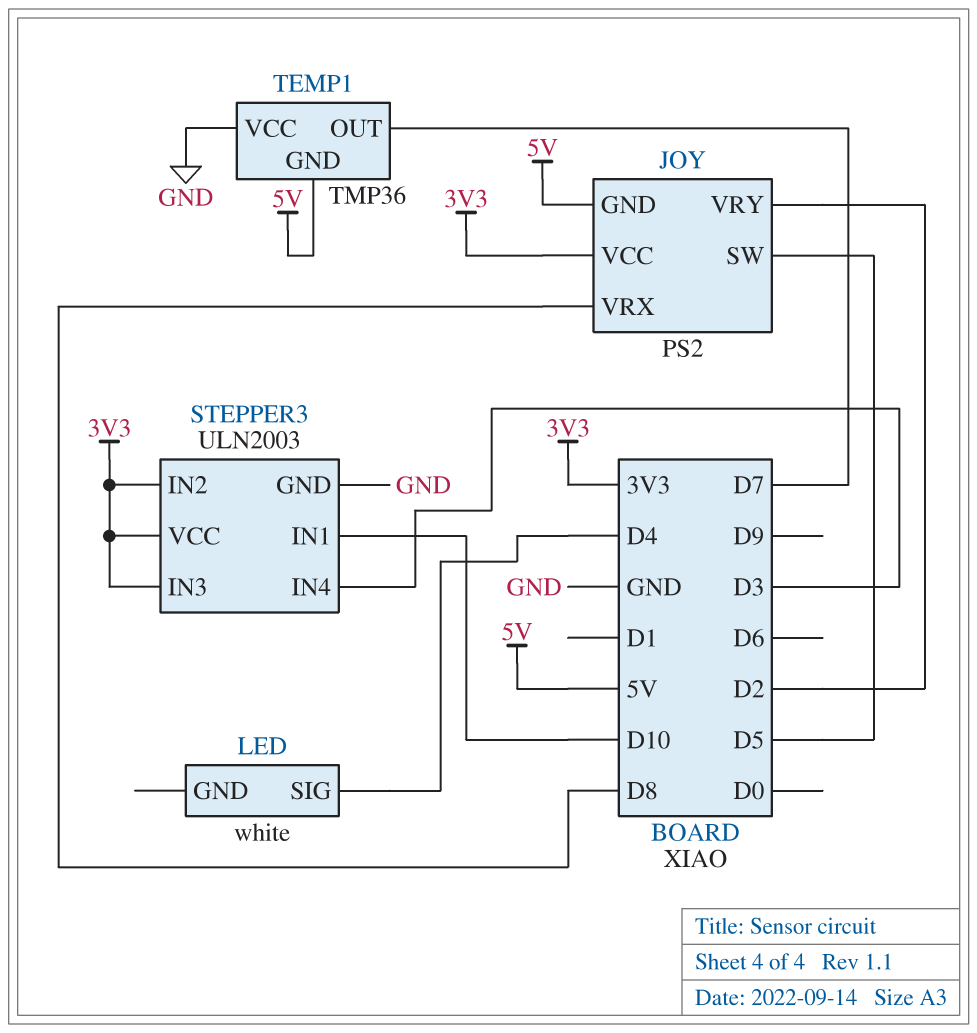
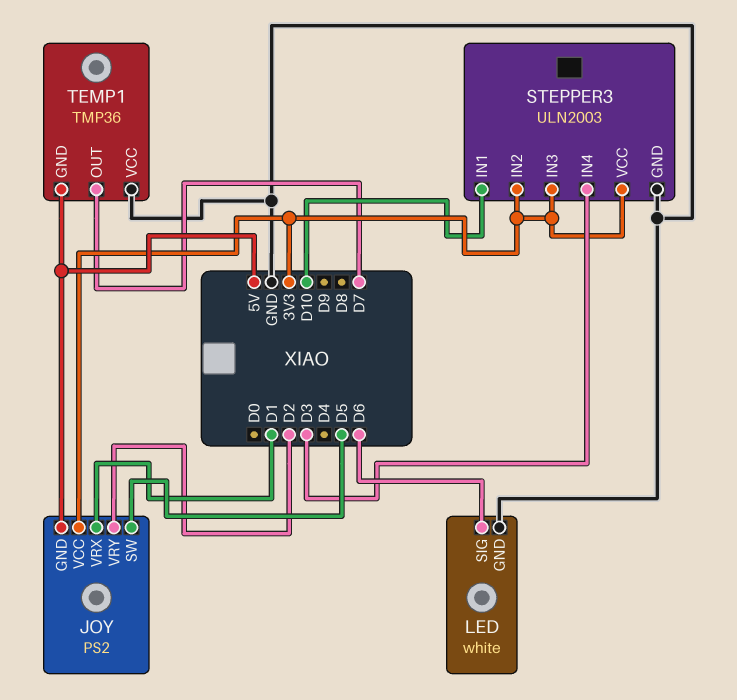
JOY pin VRX: D8 -> D1
LED pin GND: none -> GND
LED pin SIG: D4 -> D6

